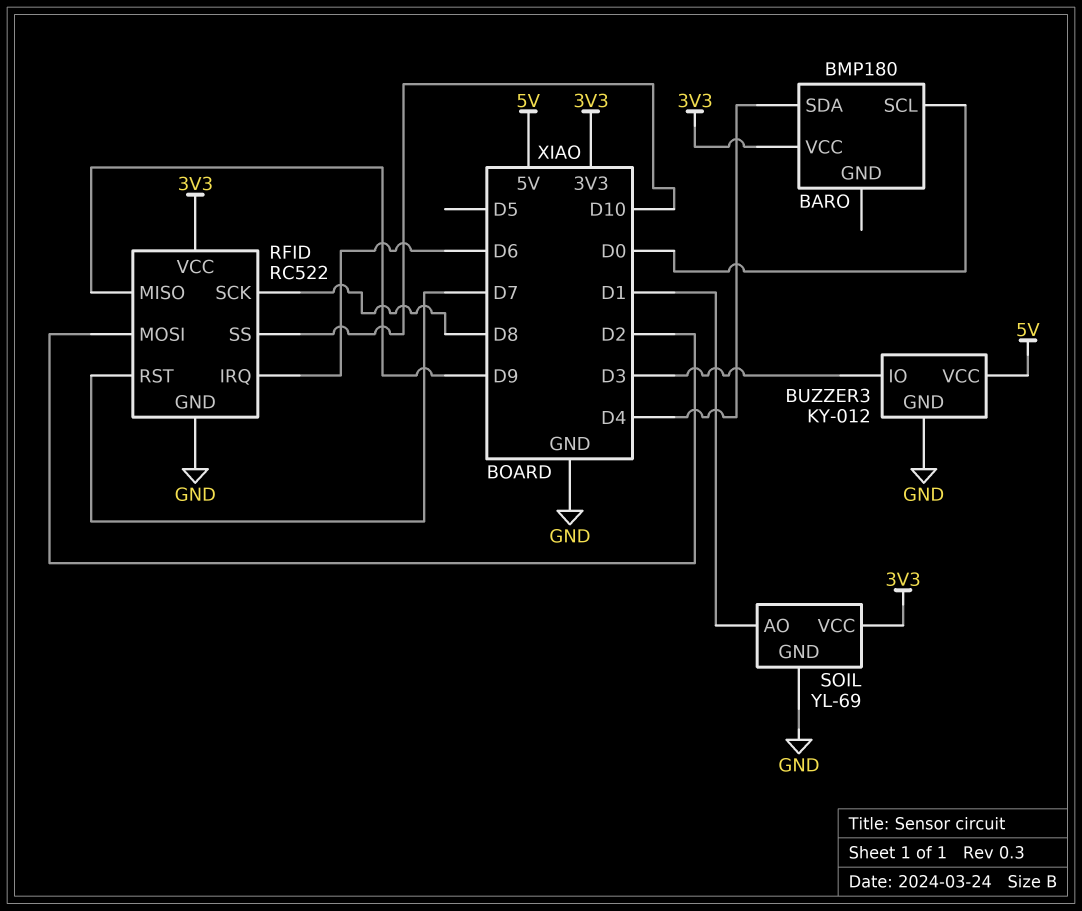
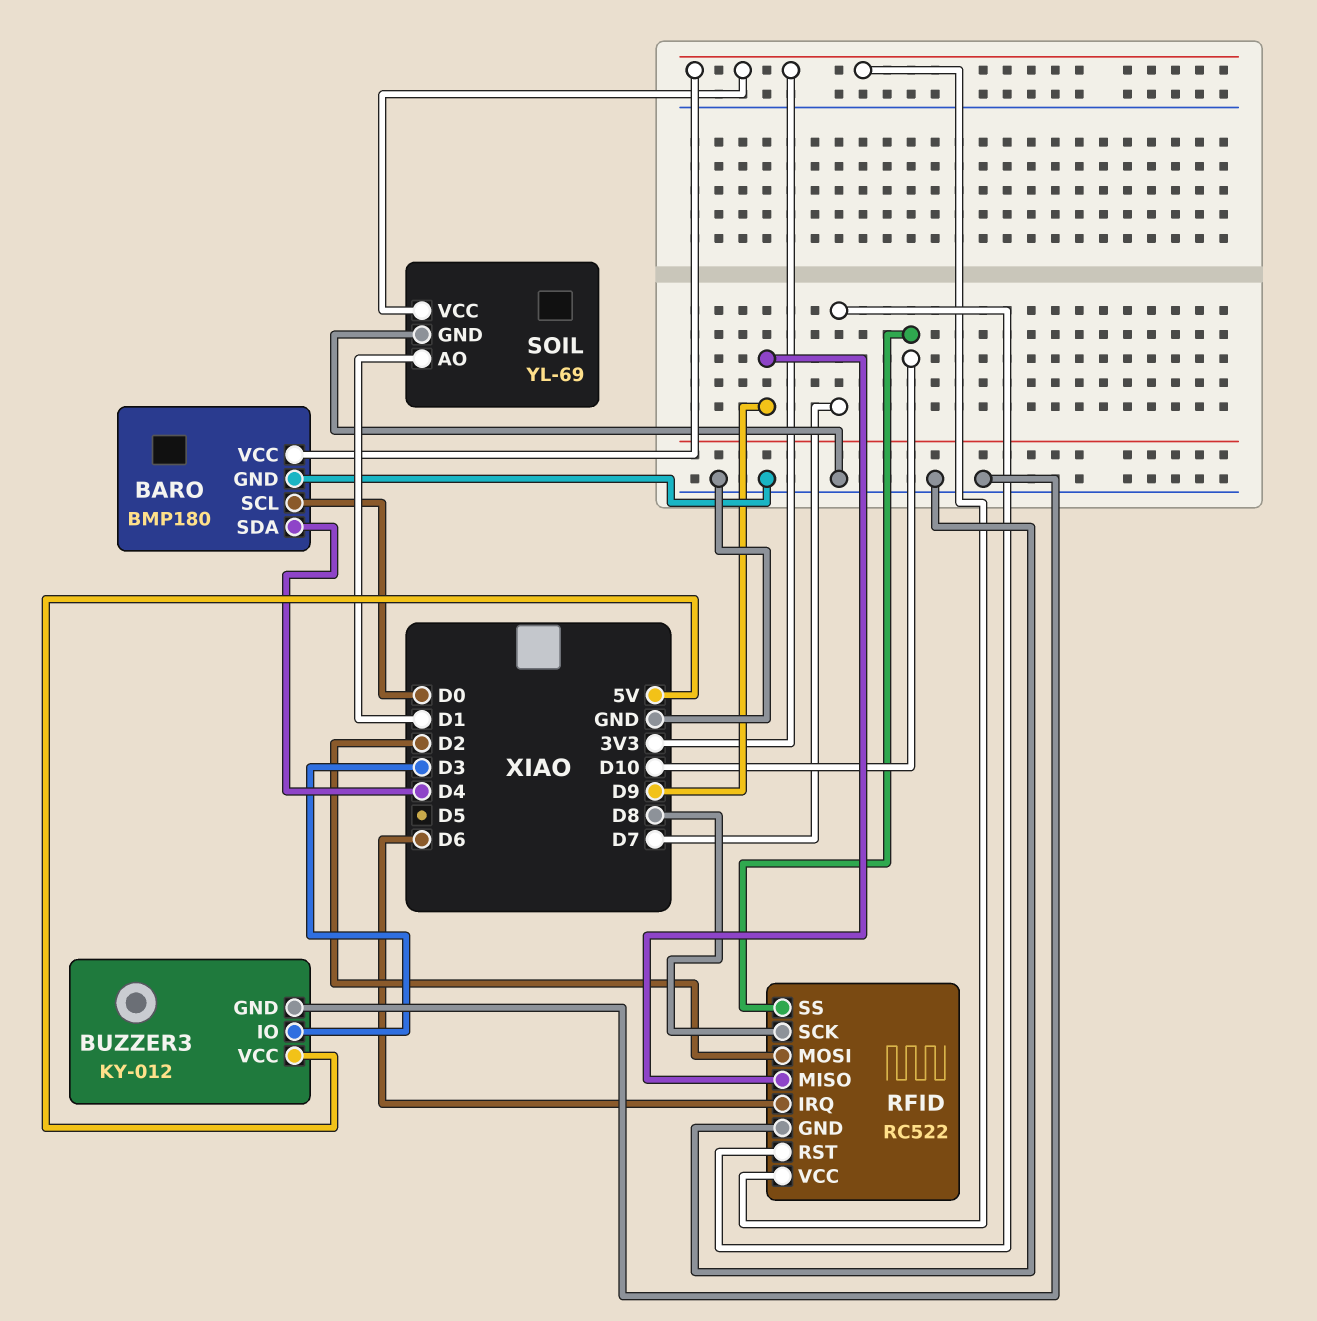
BARO pin GND: none -> GND

